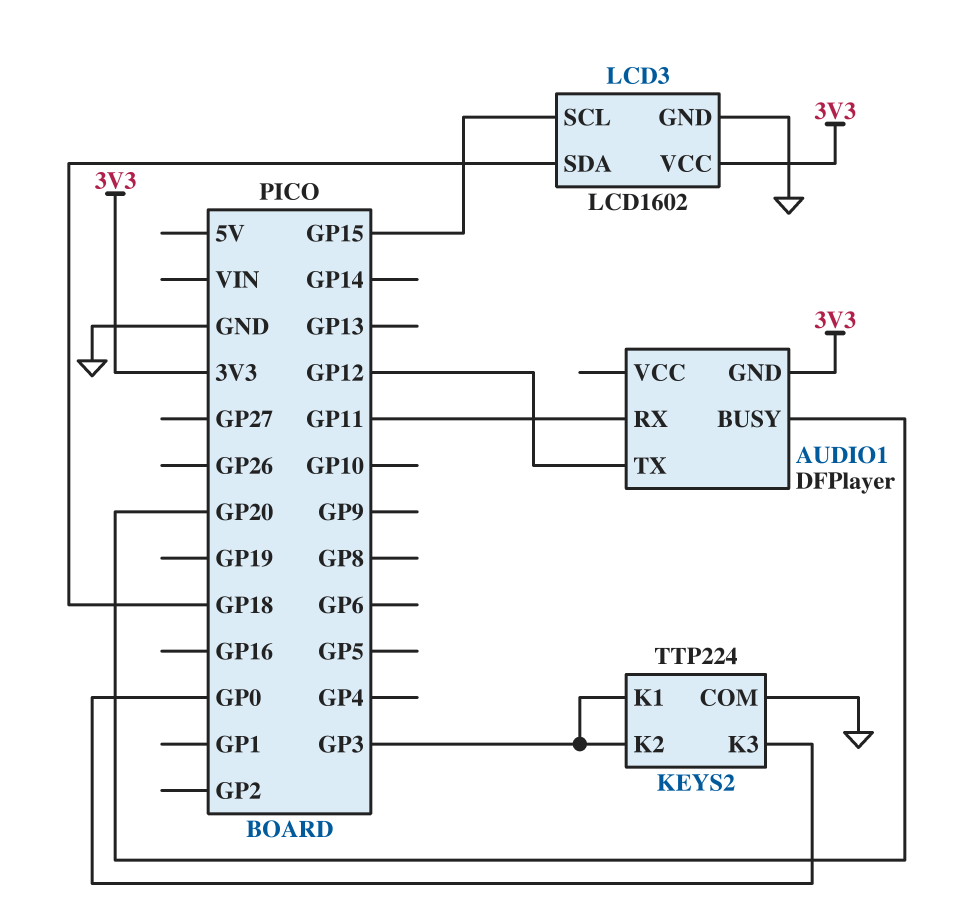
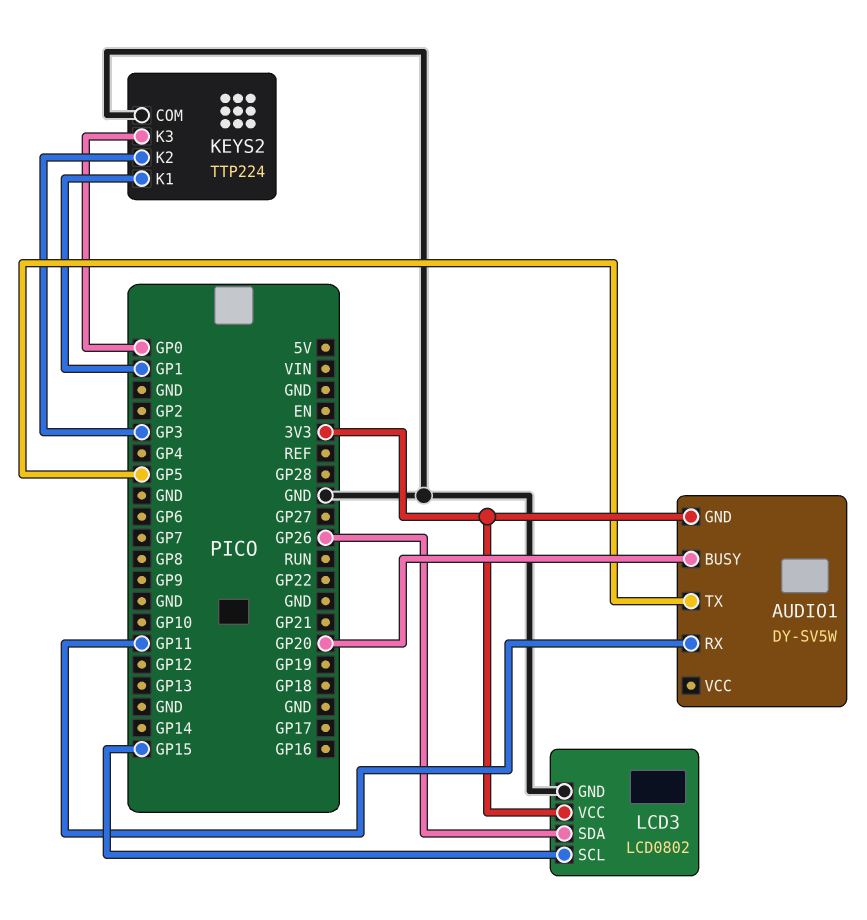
AUDIO1: DFPlayer -> DY-SV5W
AUDIO1 pin TX: GP12 -> GP5
KEYS2 pin K1: GP3 -> GP1
LCD3: LCD1602 -> LCD0802
LCD3 pin SDA: GP18 -> GP26

